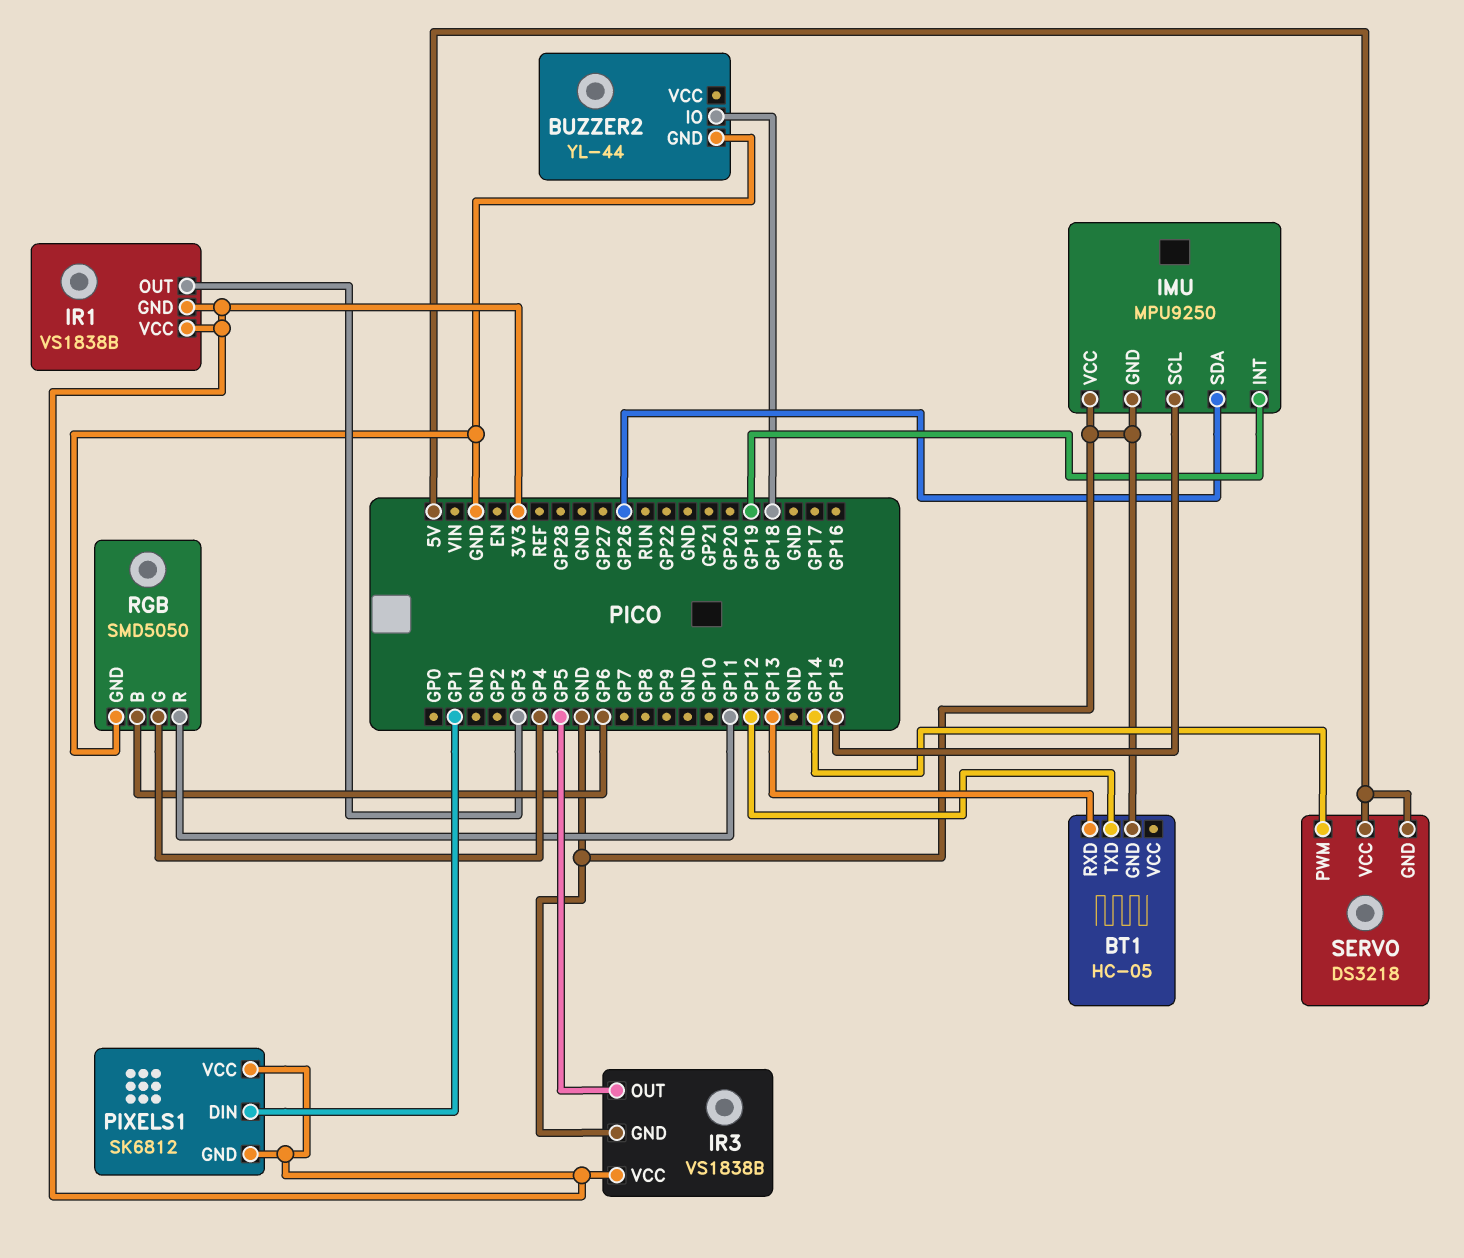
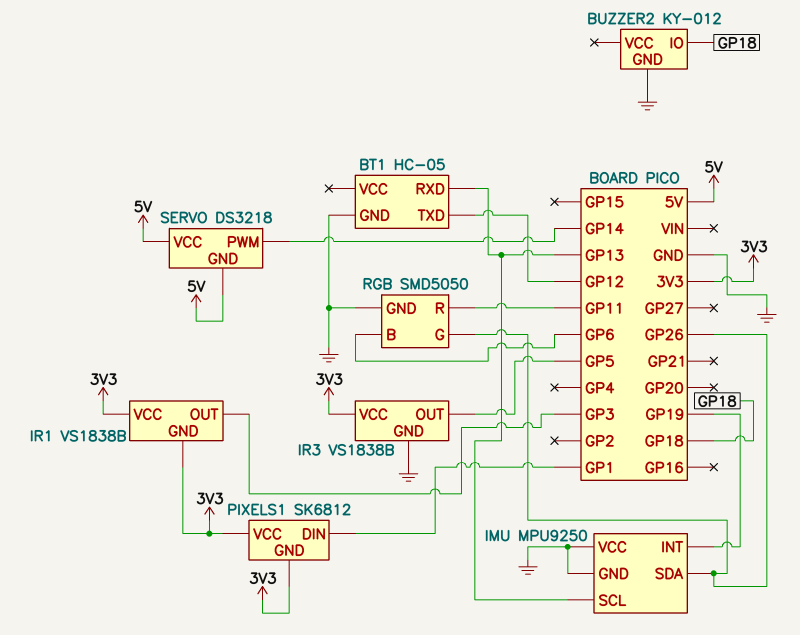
BUZZER2: YL-44 -> KY-012
IMU pin SCL: GP15 -> GP13
RGB pin G: GP4 -> GP26

